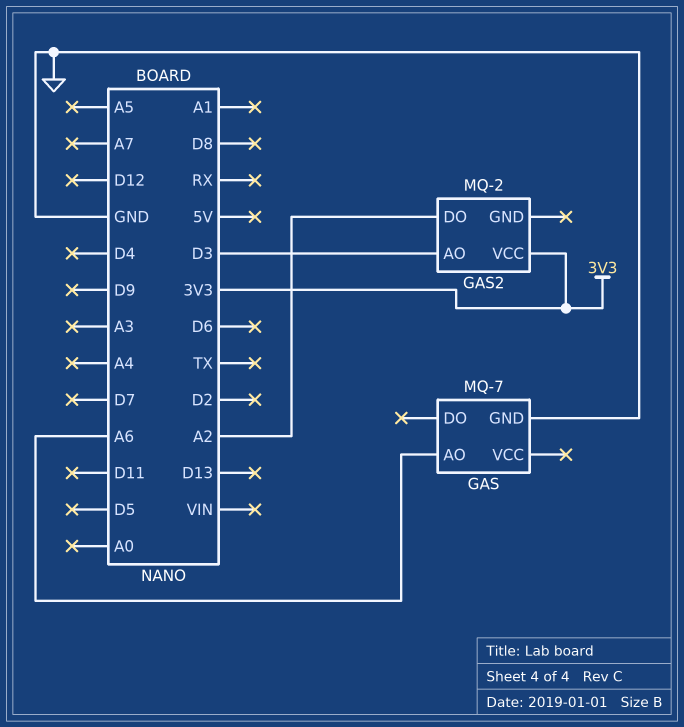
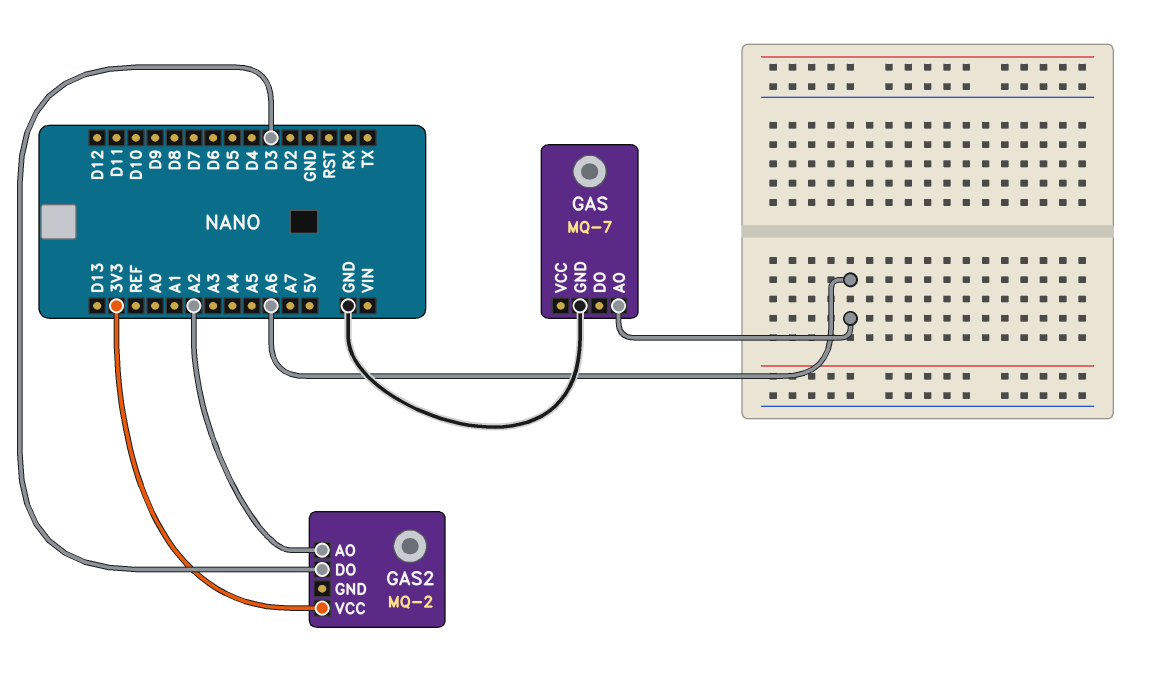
GAS2 pin AO: D3 -> A2
GAS2 pin DO: A2 -> D3

